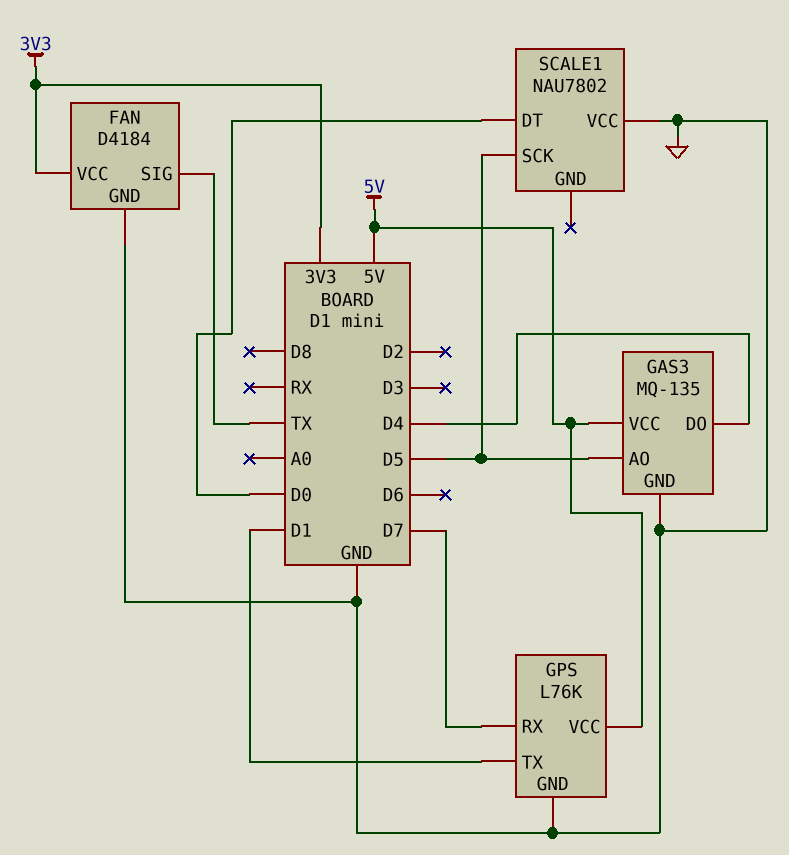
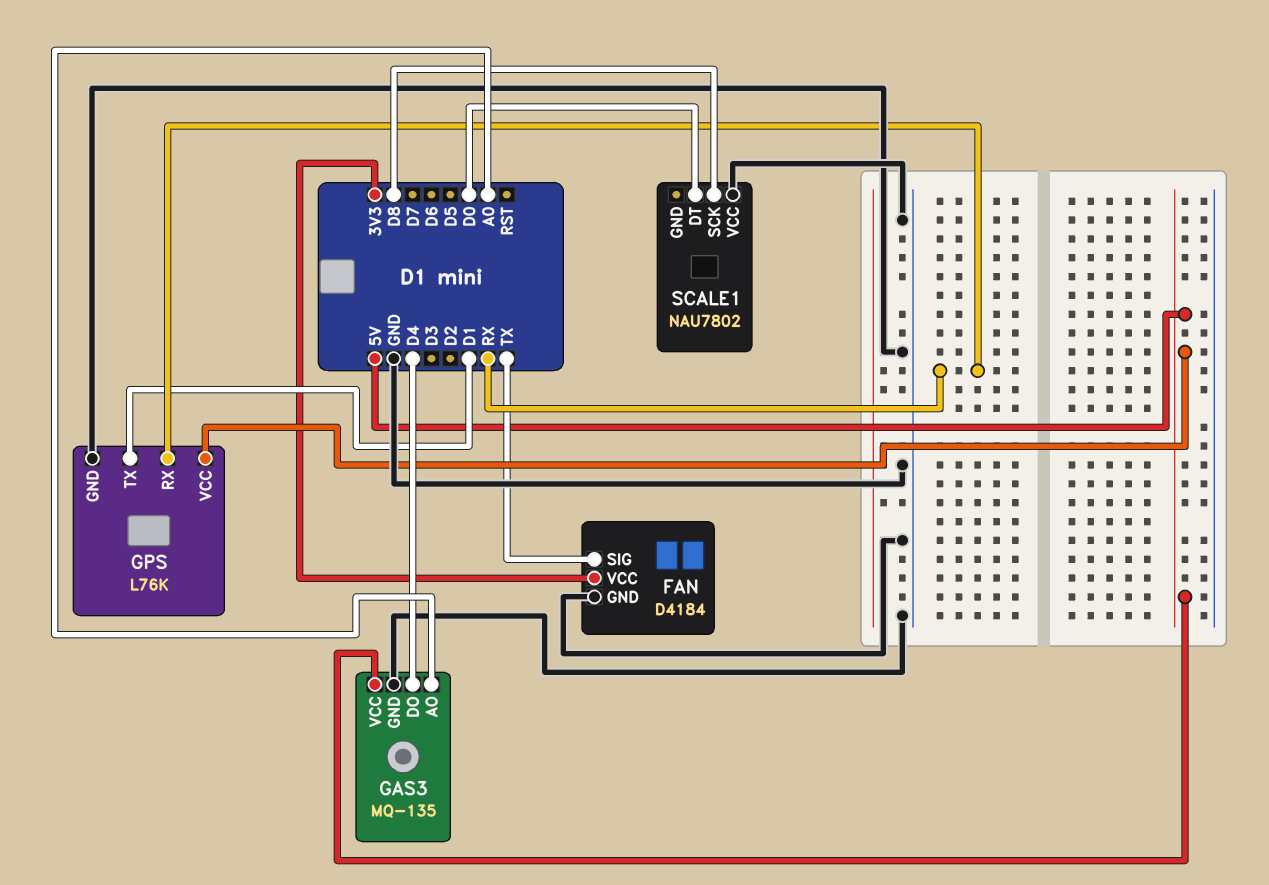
GAS3 pin AO: D5 -> A0
GPS pin RX: D7 -> RX
SCALE1 pin SCK: D5 -> D8

